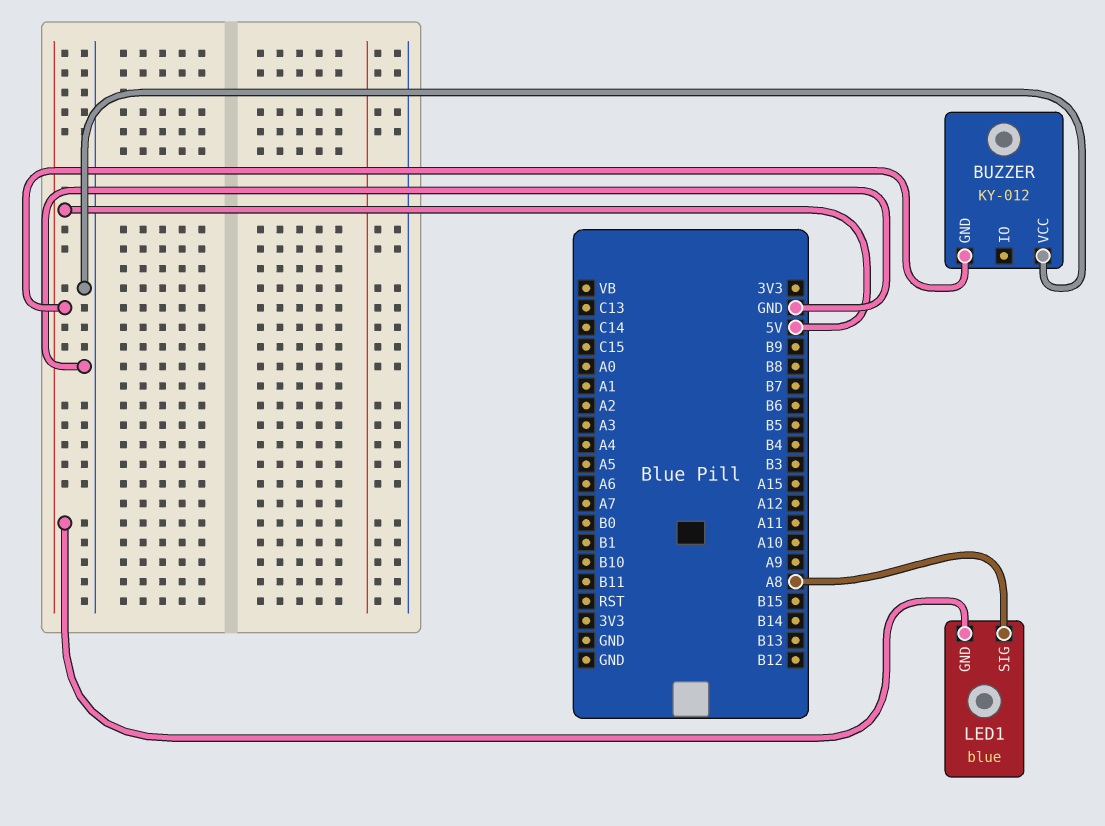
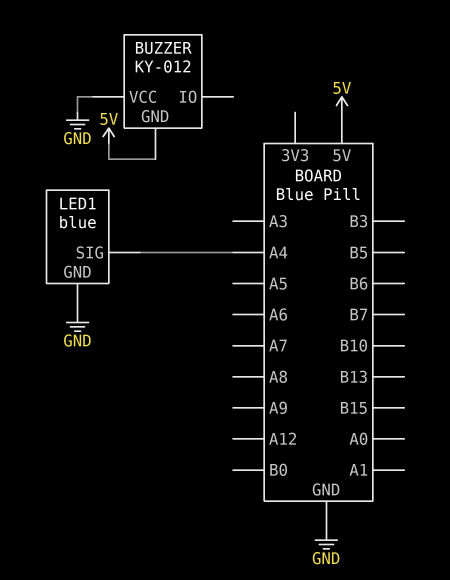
LED1 pin GND: 5V -> GND
LED1 pin SIG: A8 -> A4

